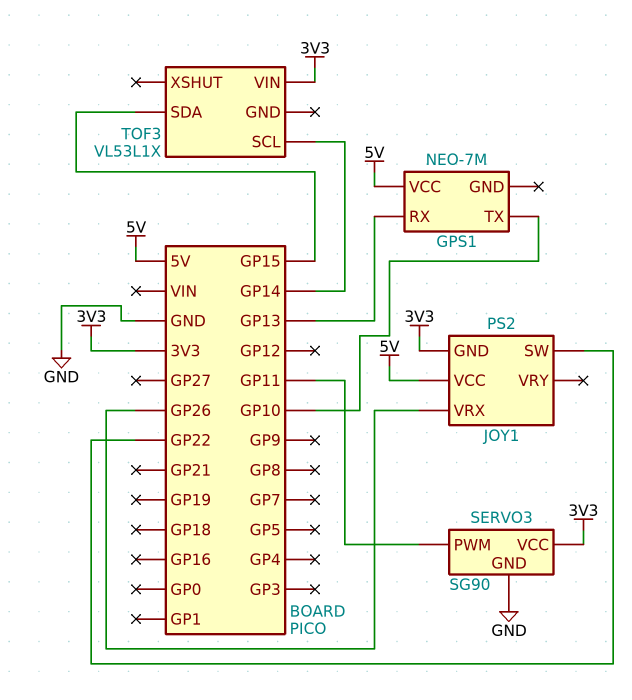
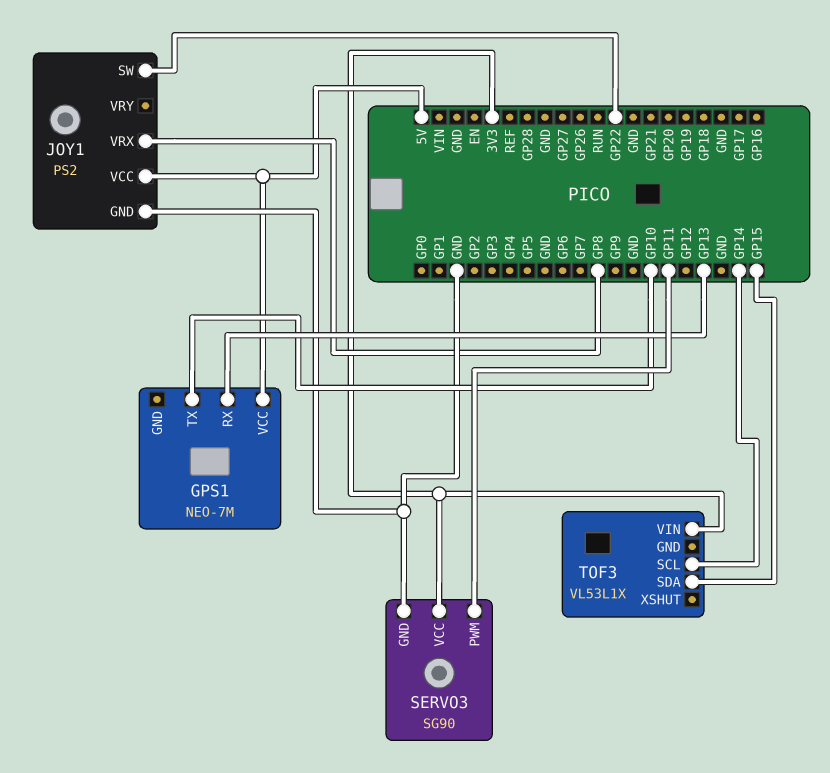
JOY1 pin GND: 3V3 -> GND
JOY1 pin VRX: GP26 -> GP8

